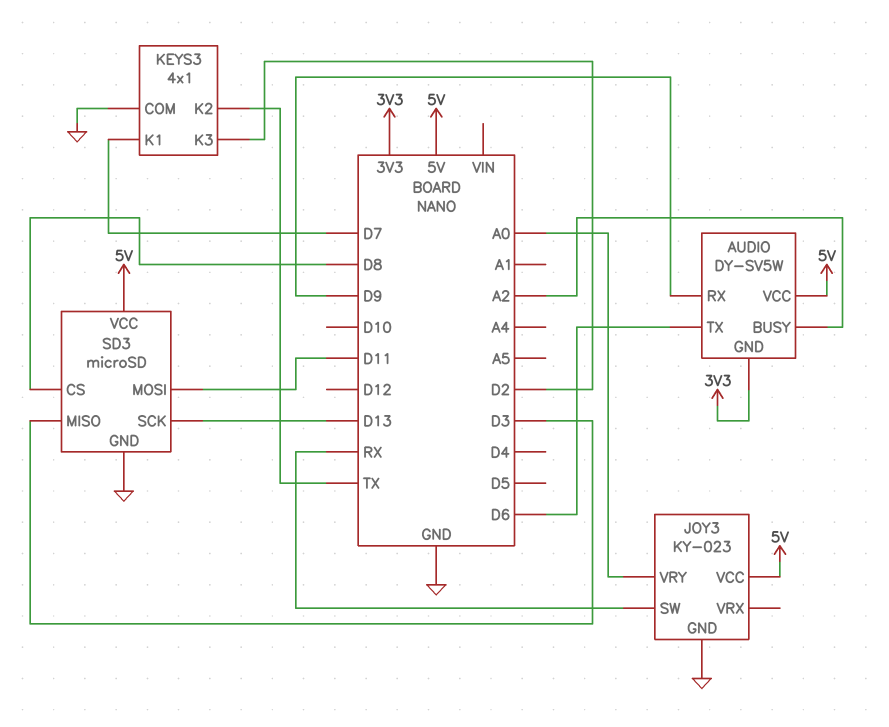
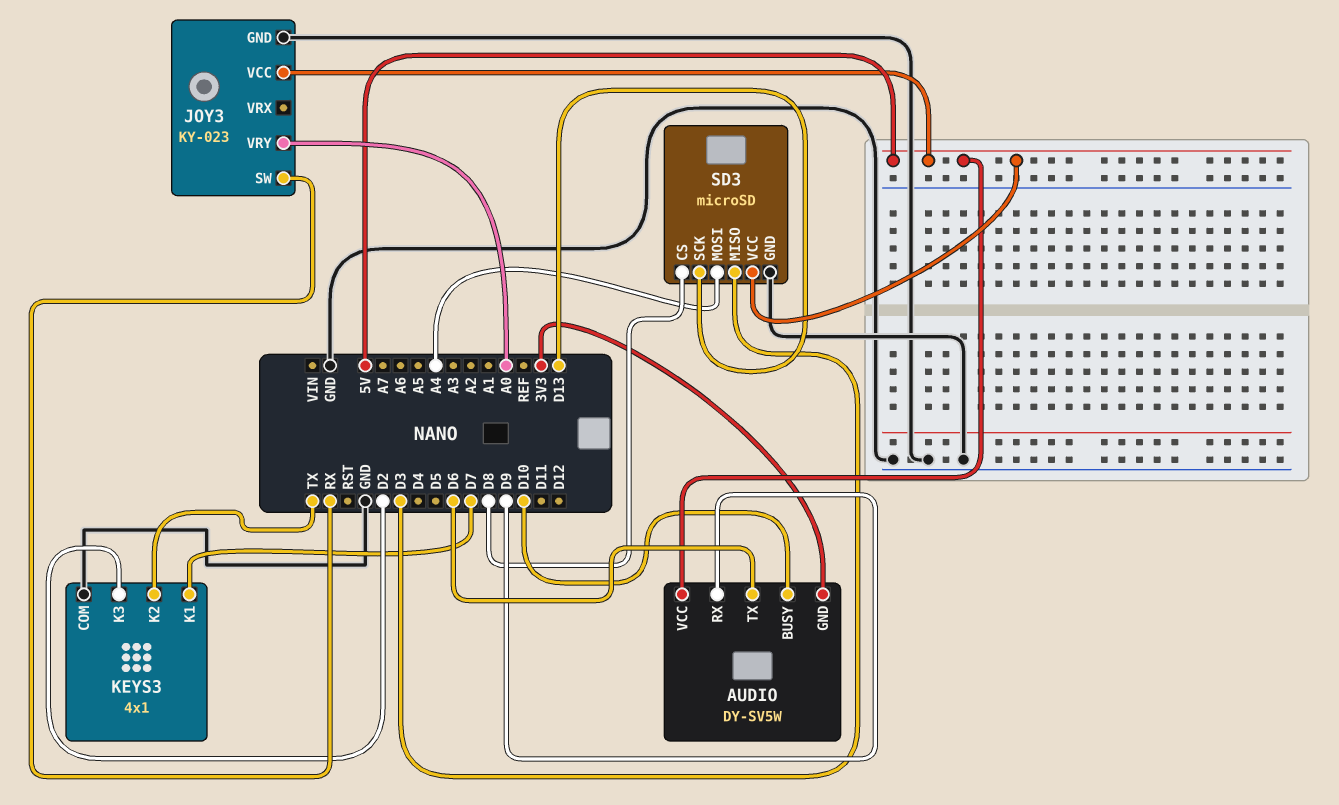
AUDIO pin BUSY: A2 -> D10
SD3 pin MOSI: D11 -> A4

